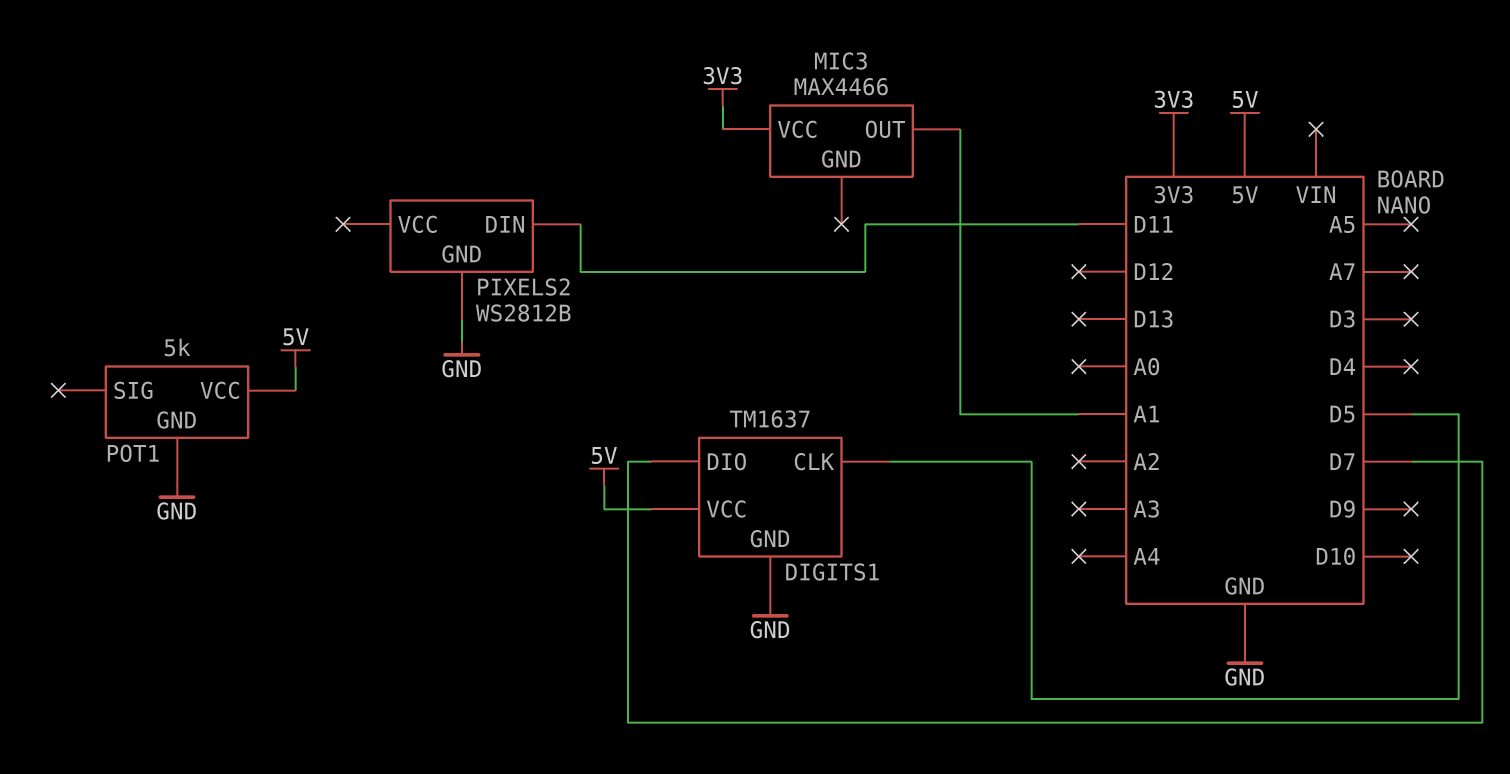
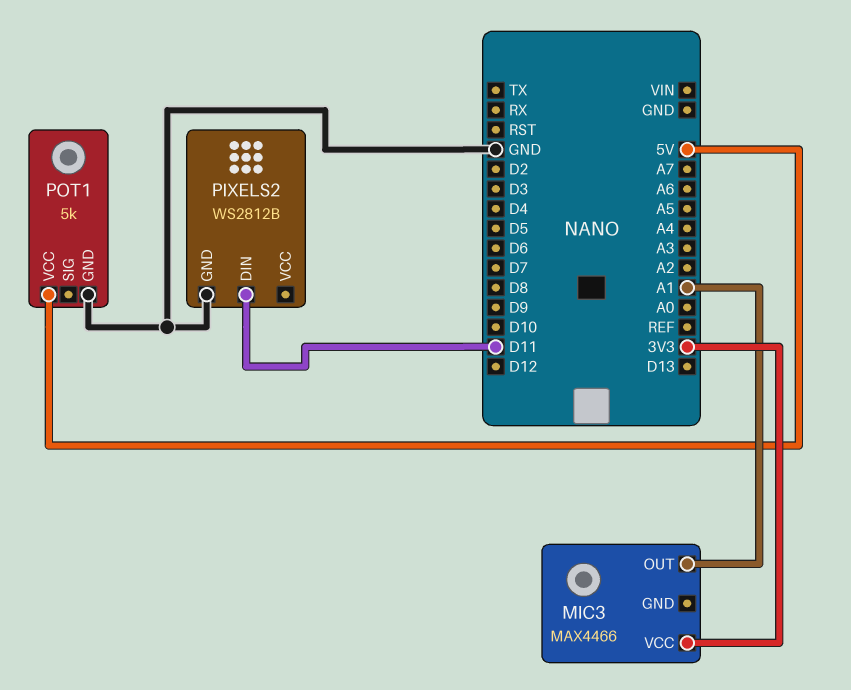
DIGITS1: TM1637 -> none
DIGITS1 pin CLK: D5 -> none
DIGITS1 pin DIO: D7 -> none
DIGITS1 pin GND: GND -> none
DIGITS1 pin VCC: 5V -> none

